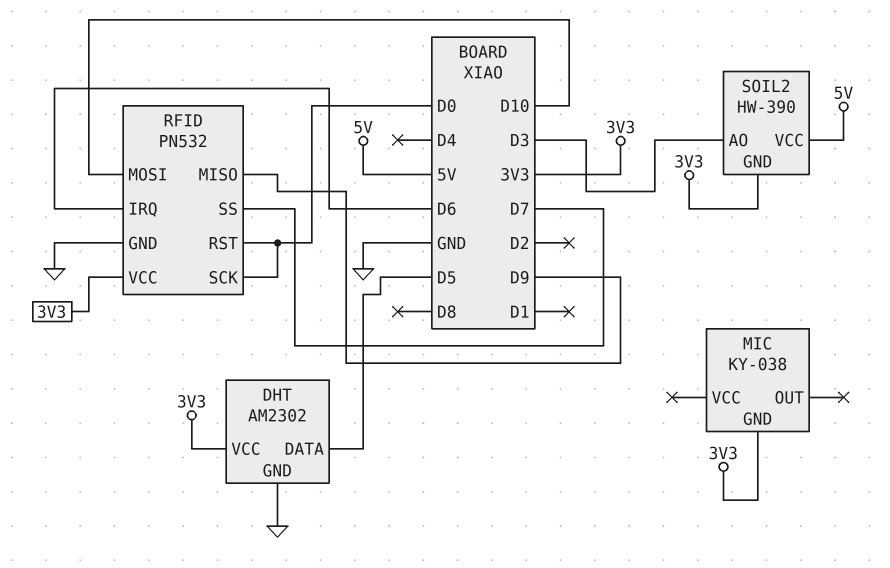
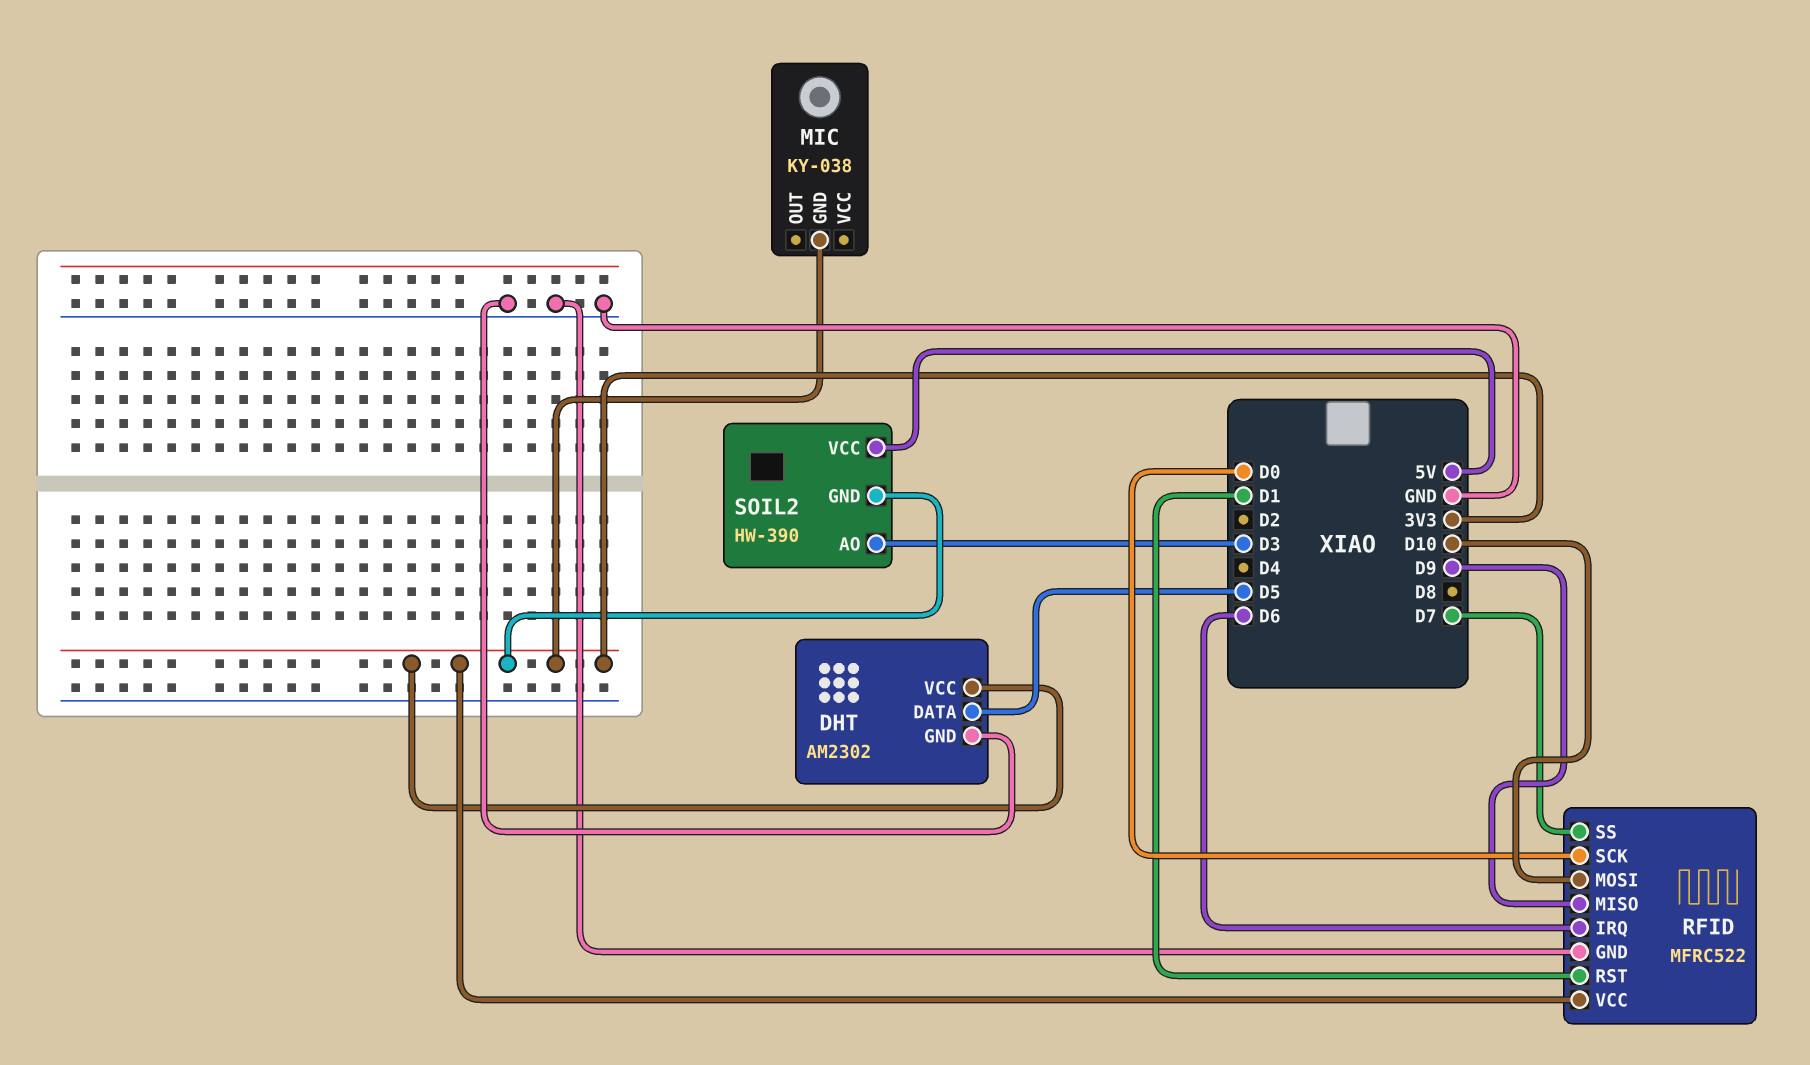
RFID: PN532 -> MFRC522
RFID pin RST: D0 -> D1

